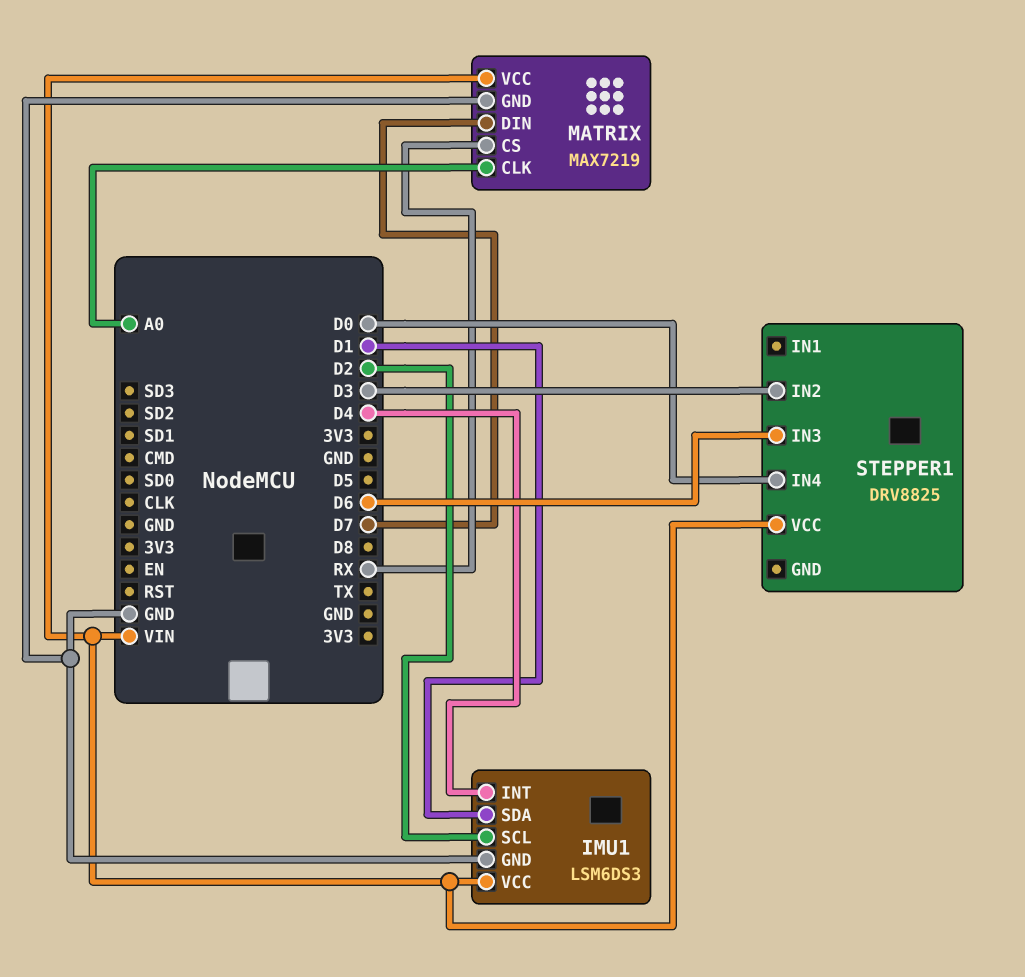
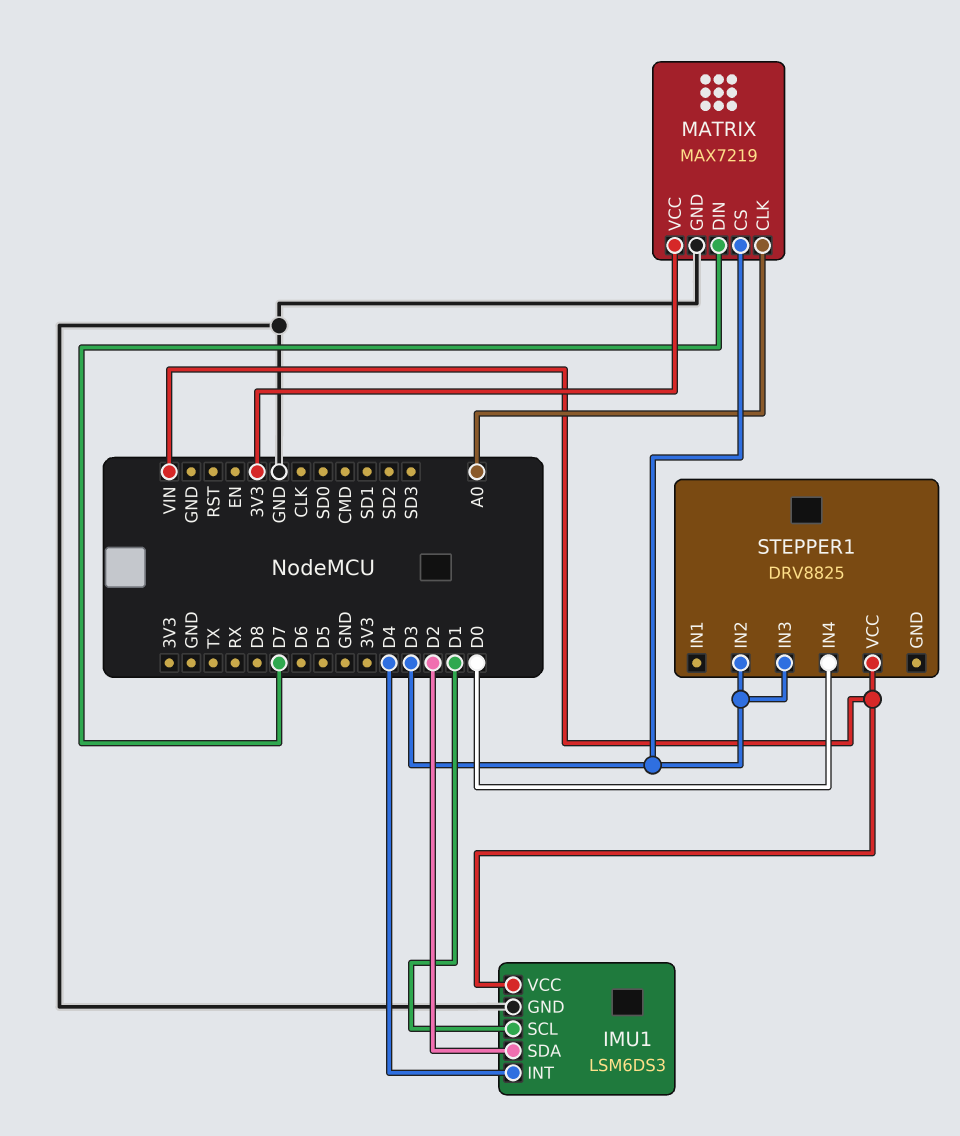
IMU1 pin SCL: D2 -> D1
IMU1 pin SDA: D1 -> D2
MATRIX pin CS: RX -> D3
MATRIX pin VCC: VIN -> 3V3
STEPPER1 pin IN3: D6 -> D3

